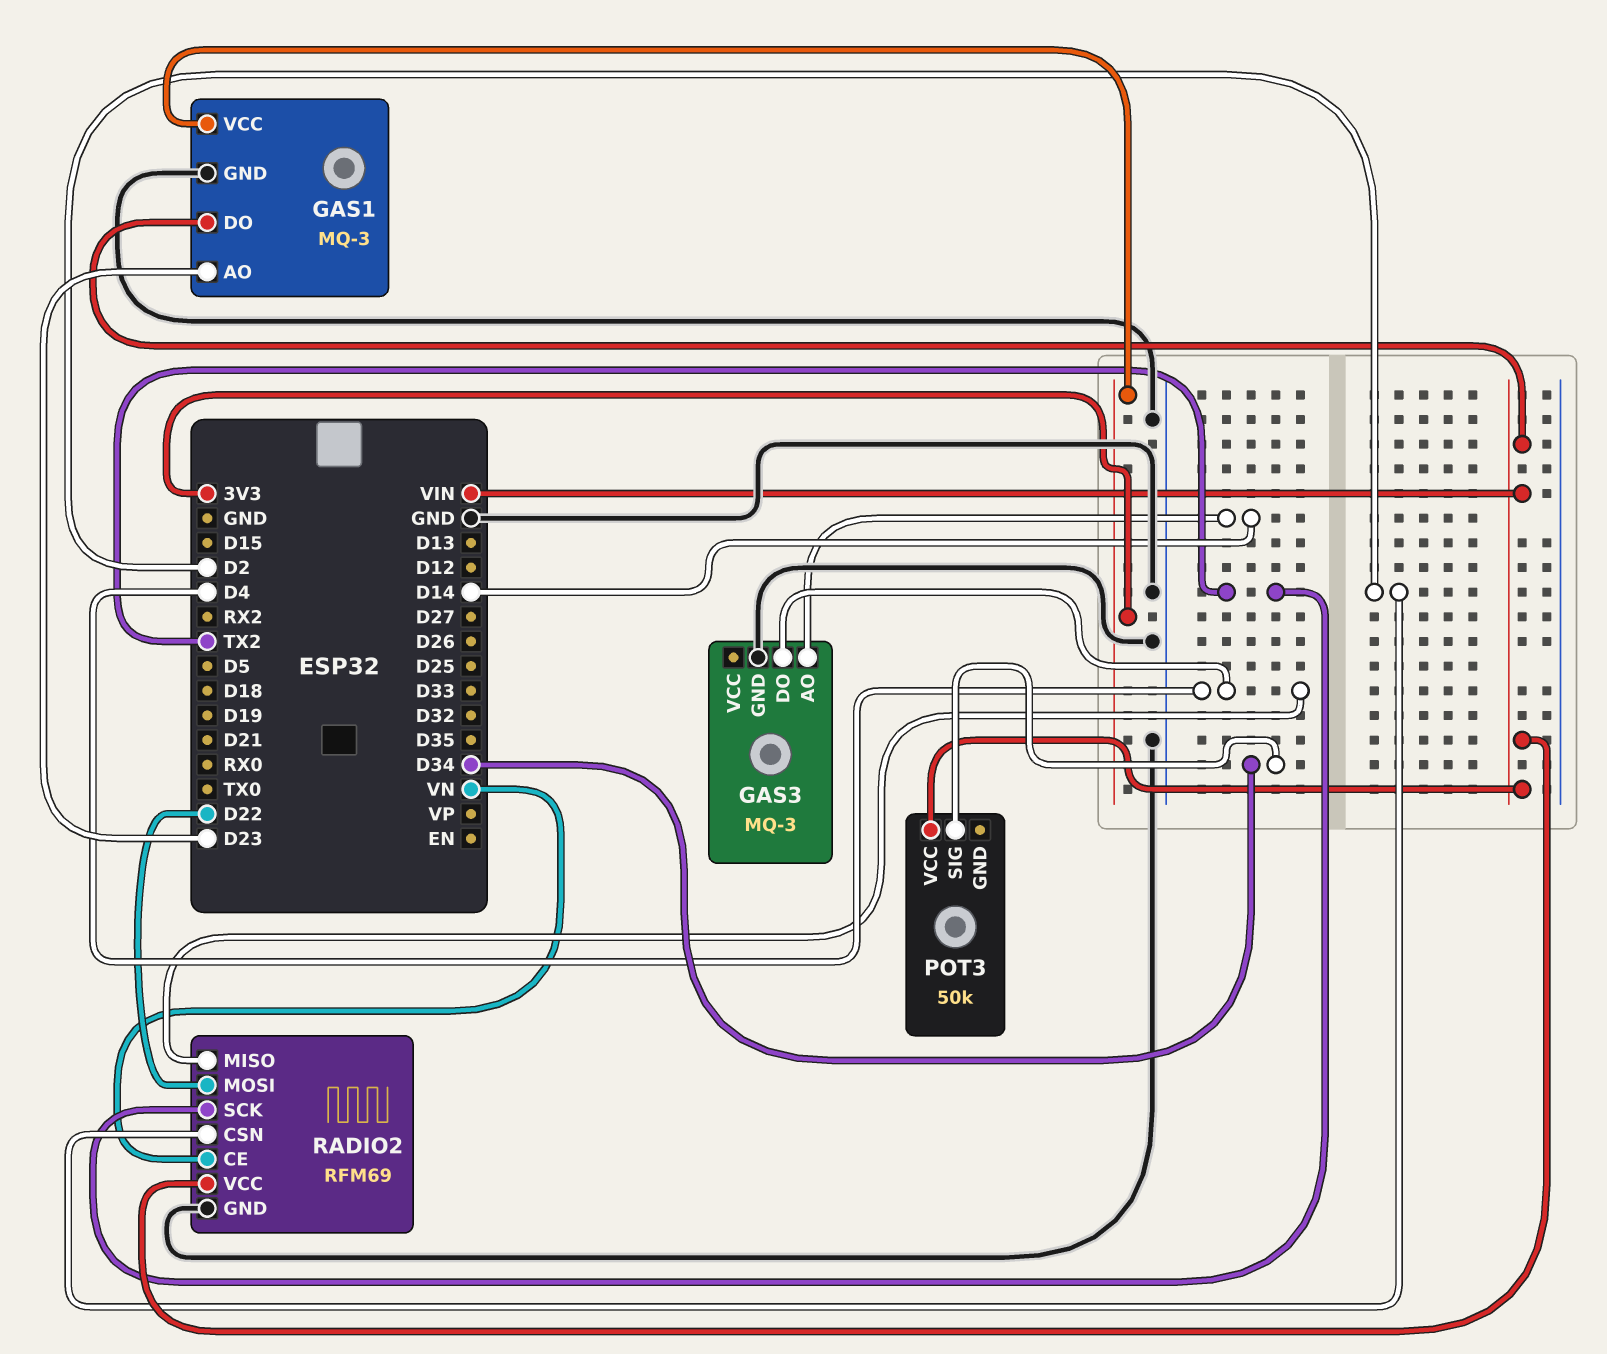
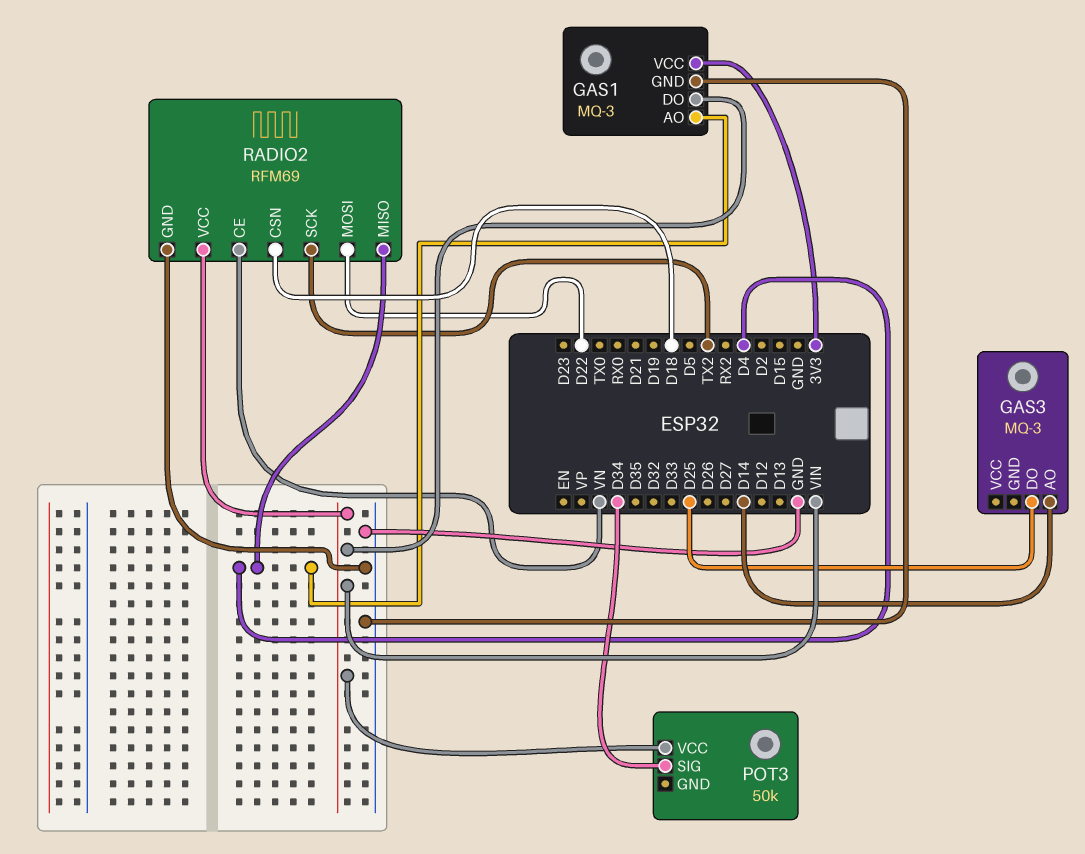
GAS1 pin AO: D23 -> D4
GAS3 pin DO: D4 -> D25
GAS3 pin GND: GND -> none
RADIO2 pin CSN: D2 -> D18

